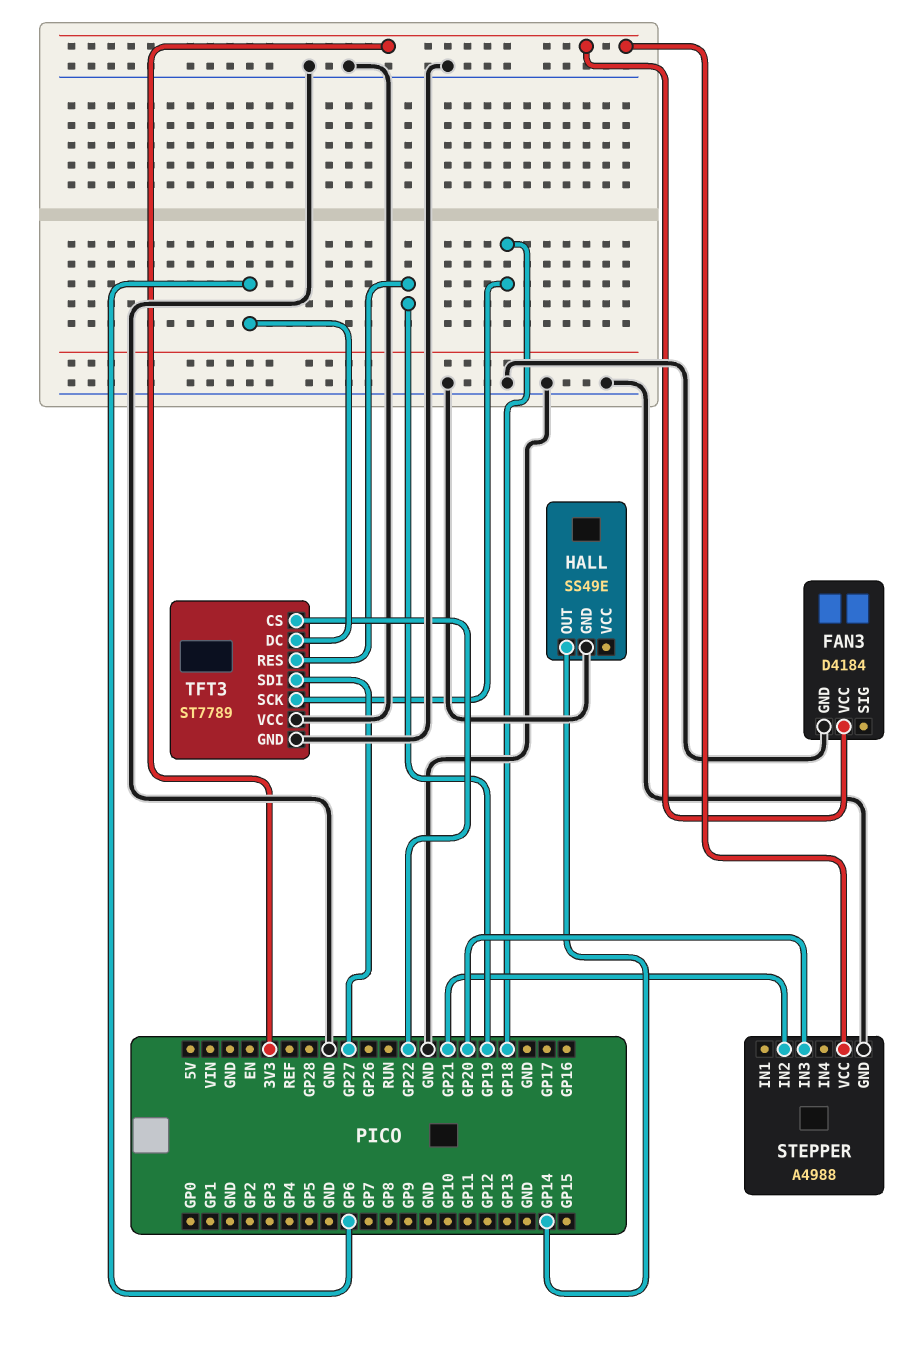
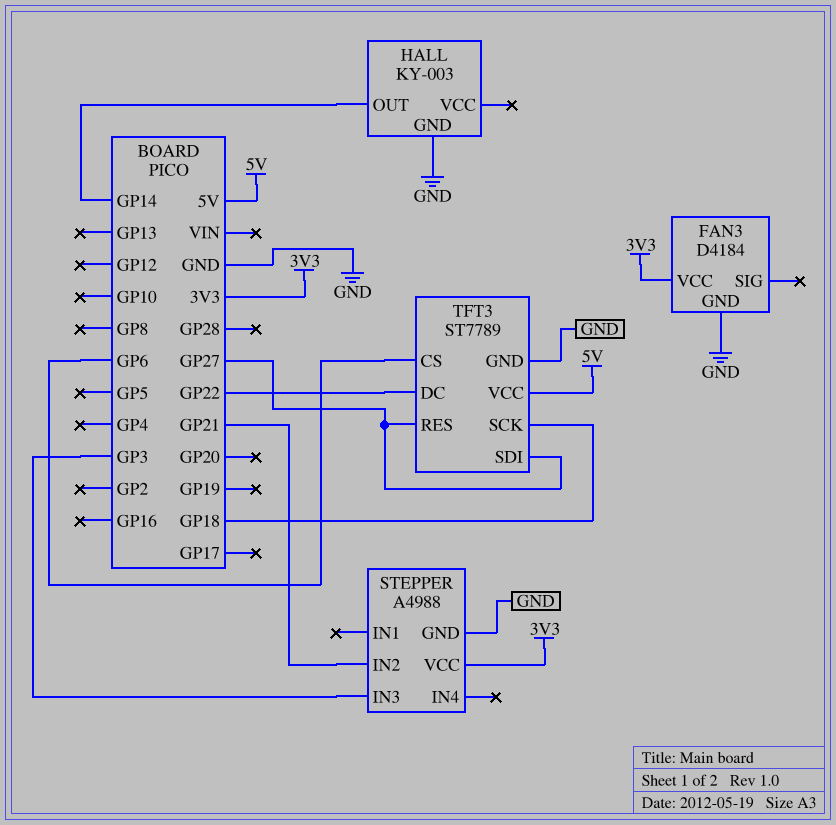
HALL: SS49E -> KY-003
STEPPER pin IN3: GP20 -> GP3
TFT3 pin CS: GP22 -> GP6
TFT3 pin DC: GP6 -> GP22
TFT3 pin RES: GP19 -> GP27
TFT3 pin VCC: GND -> 5V

